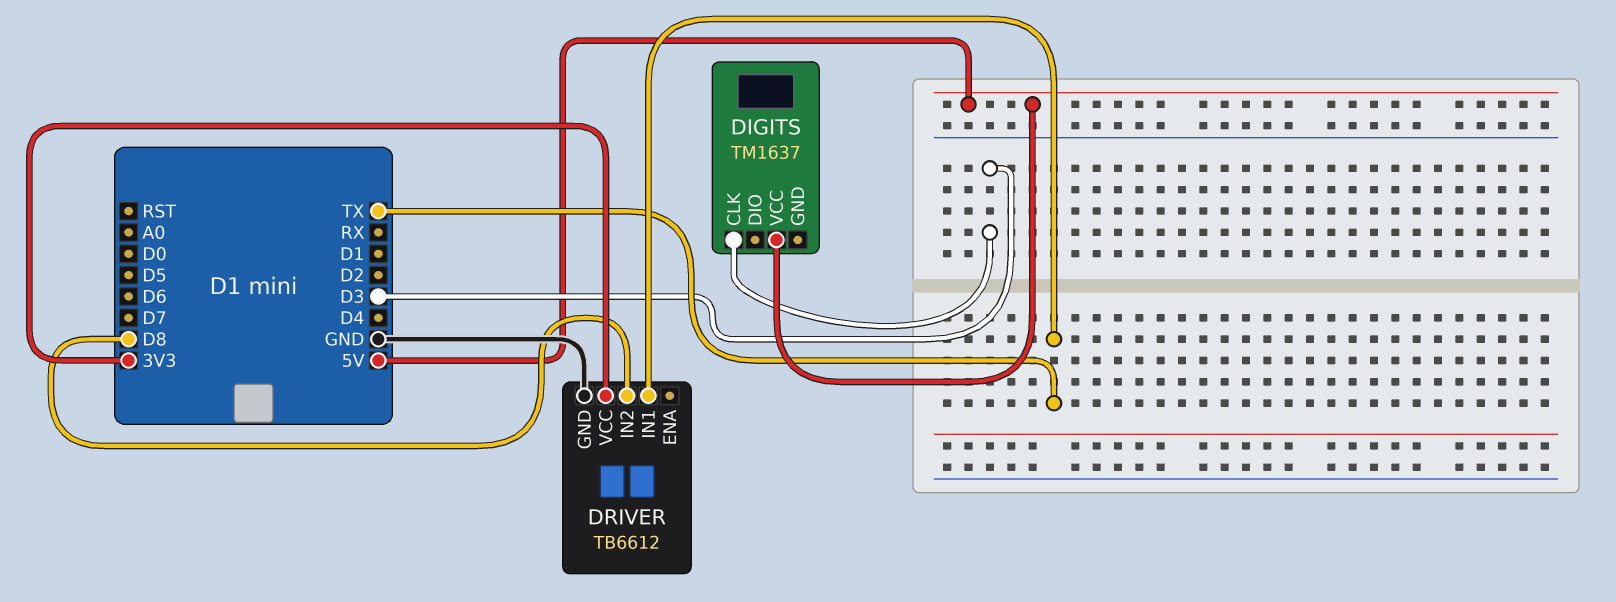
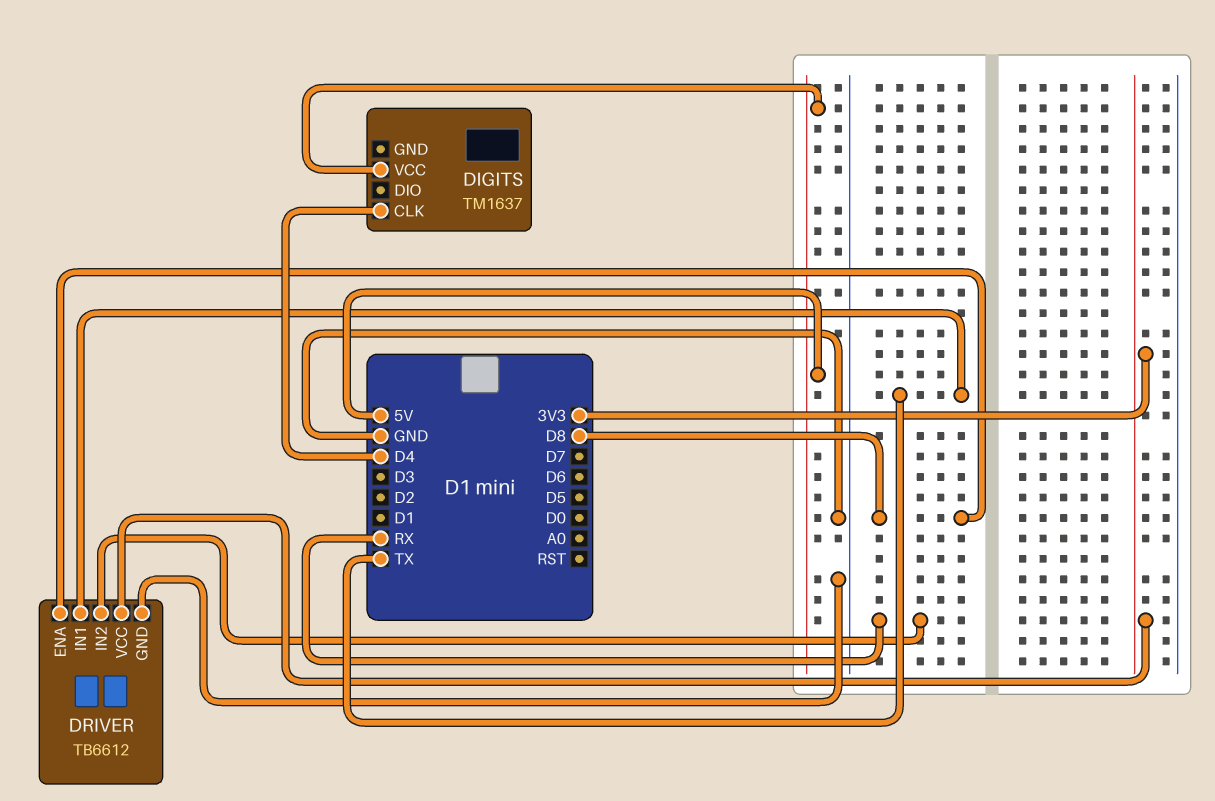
DIGITS pin CLK: D3 -> D4
DRIVER pin ENA: none -> D8
DRIVER pin IN2: D8 -> RX

